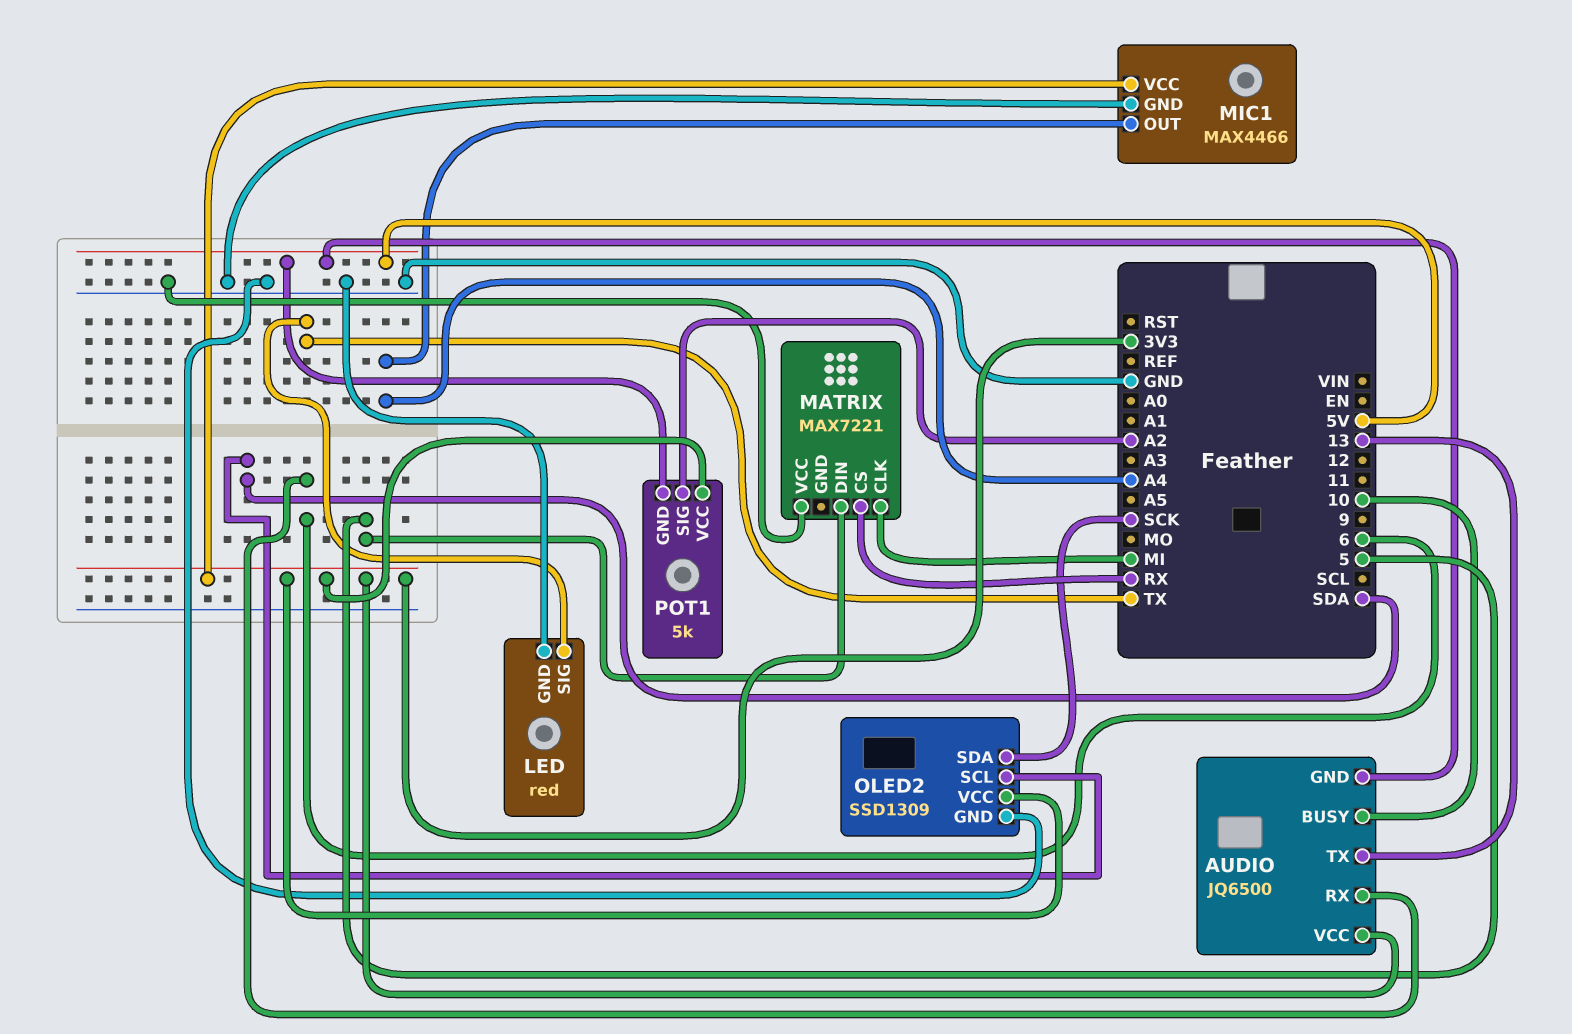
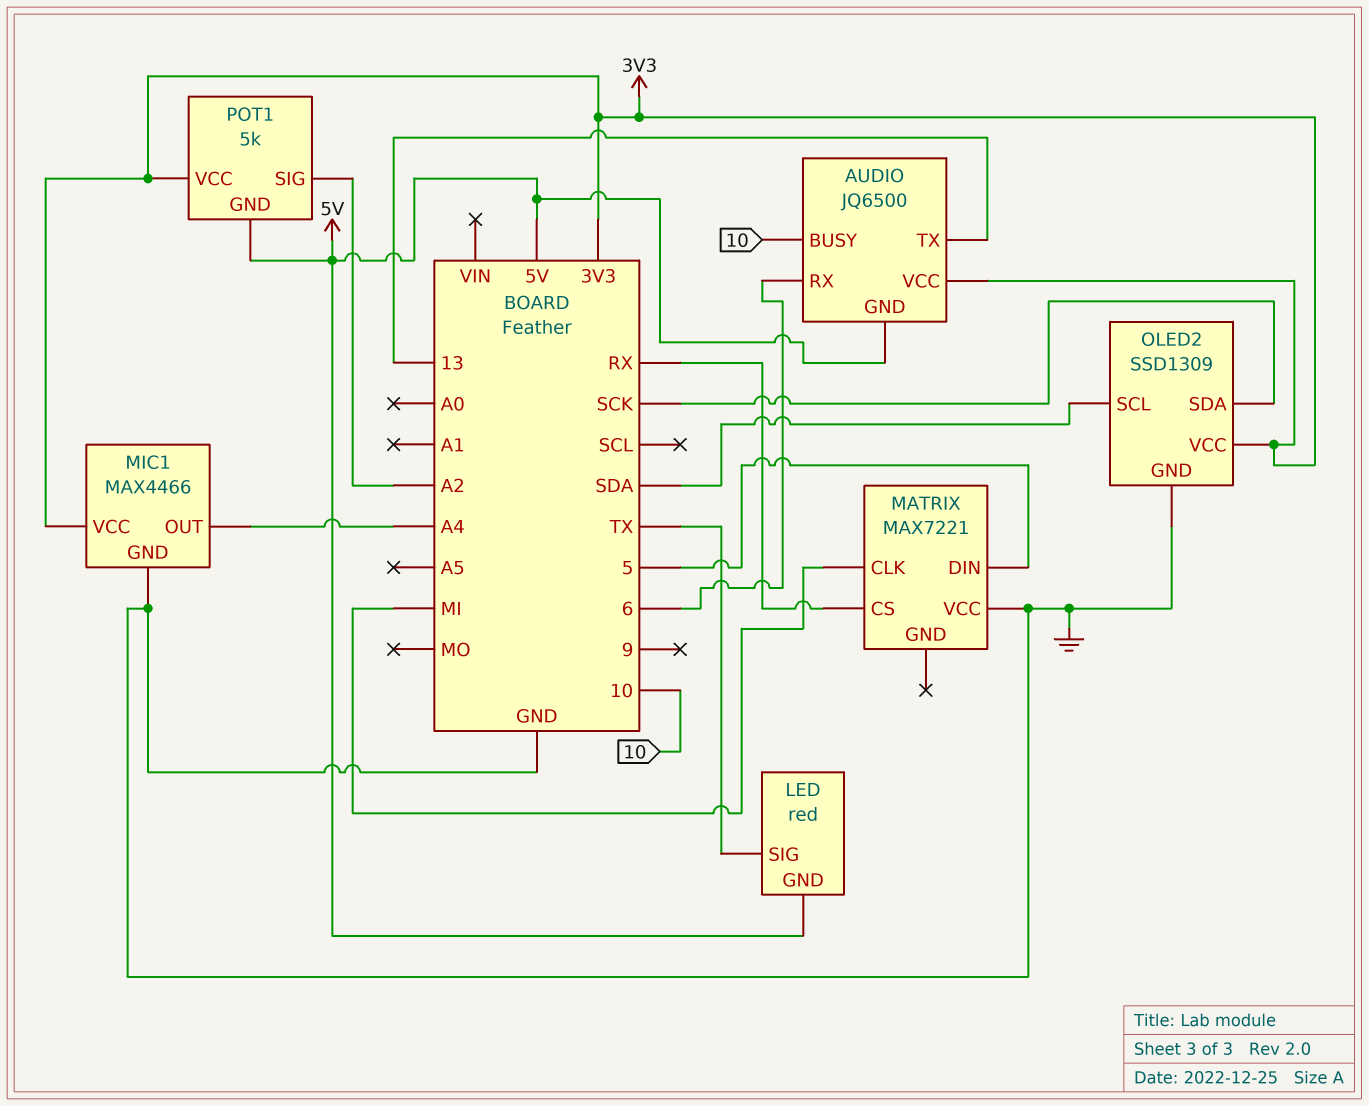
LED pin GND: GND -> 5V

